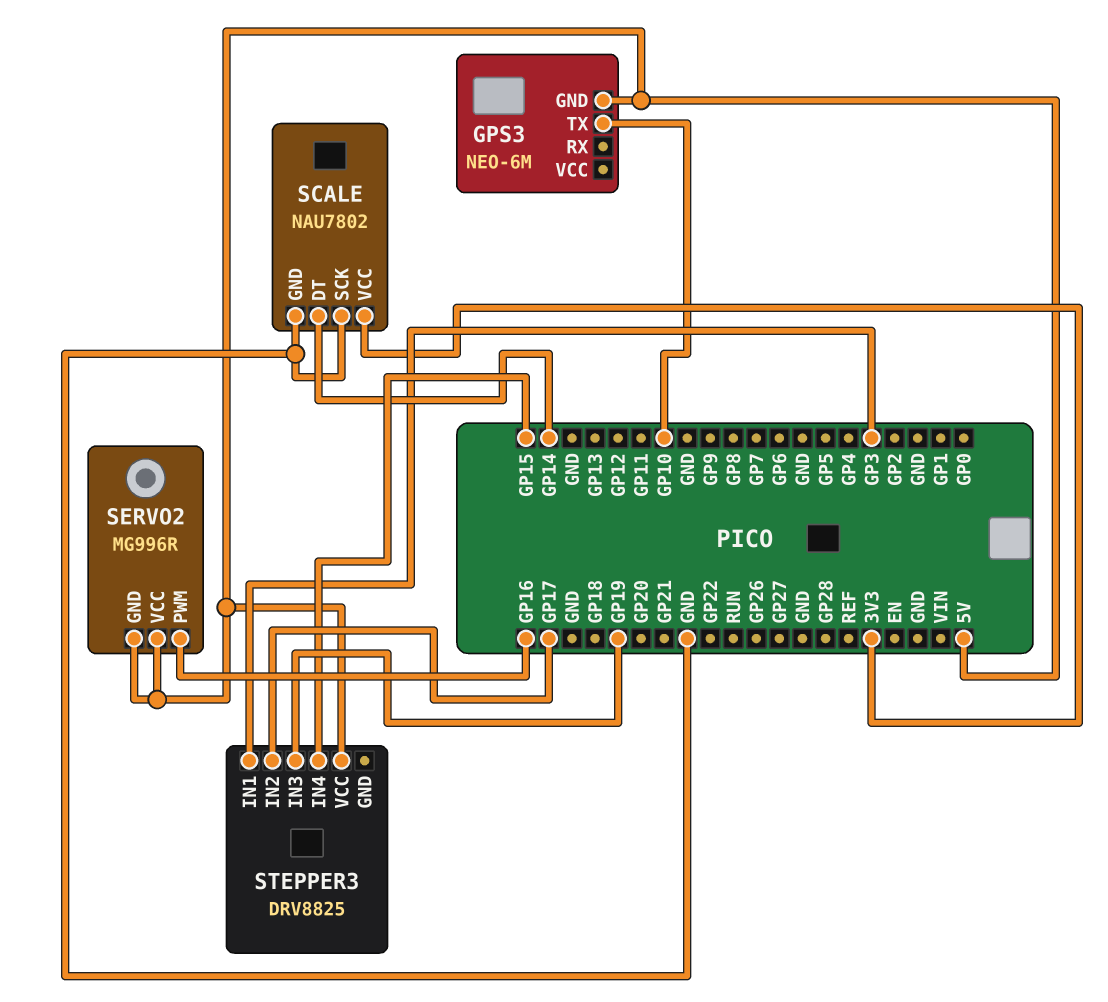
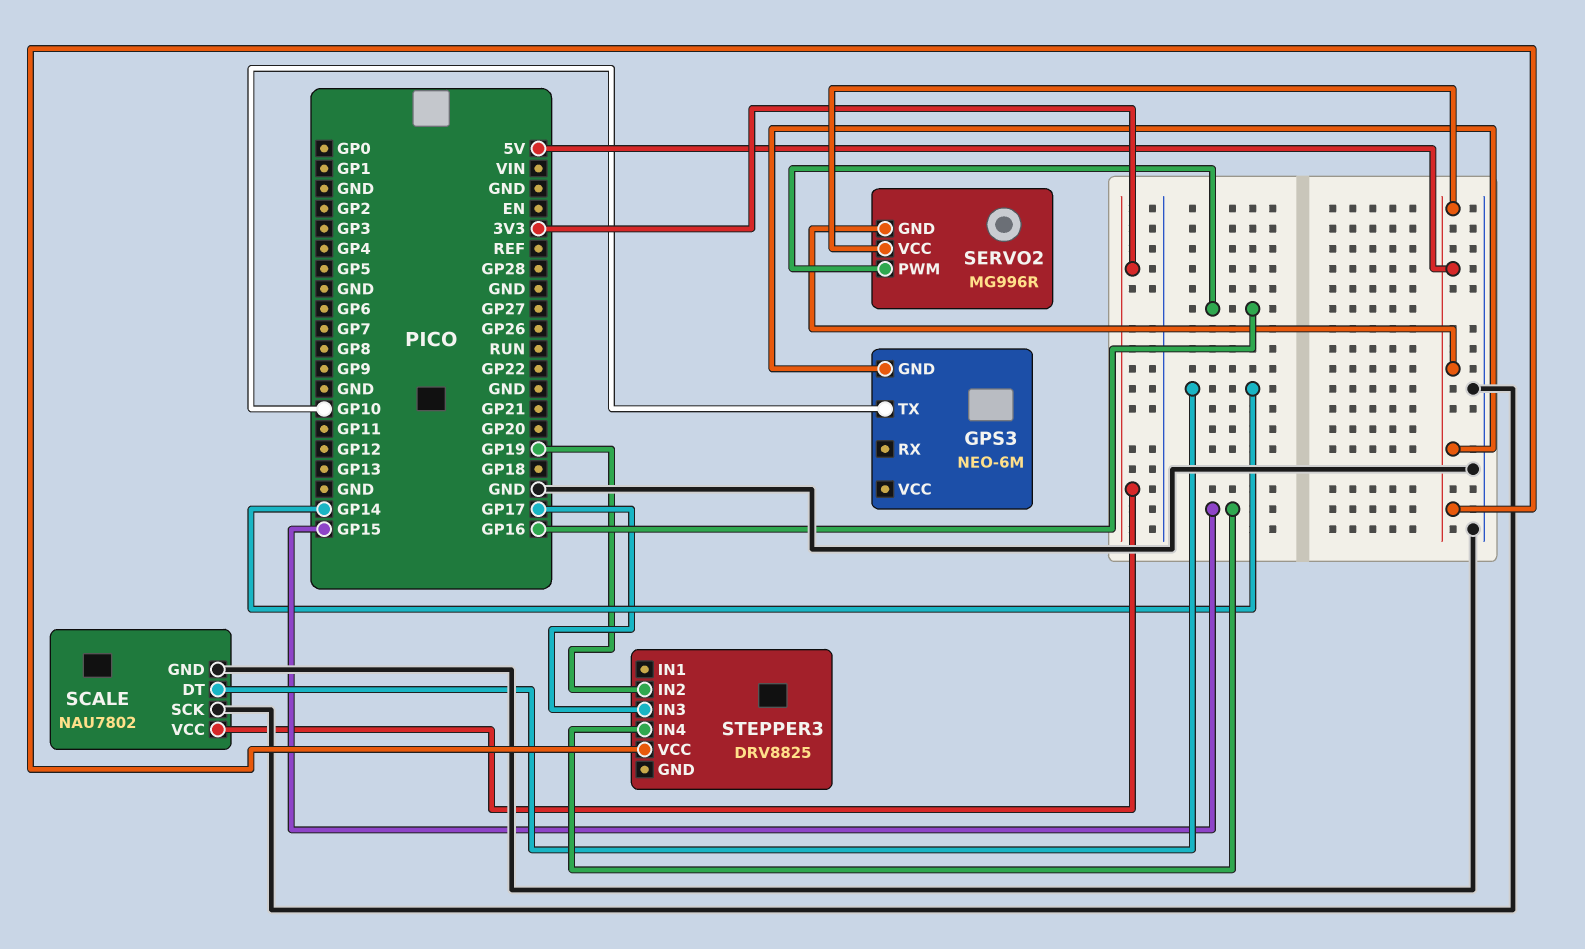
STEPPER3 pin IN1: GP3 -> none
STEPPER3 pin IN2: GP17 -> GP19
STEPPER3 pin IN3: GP19 -> GP17

